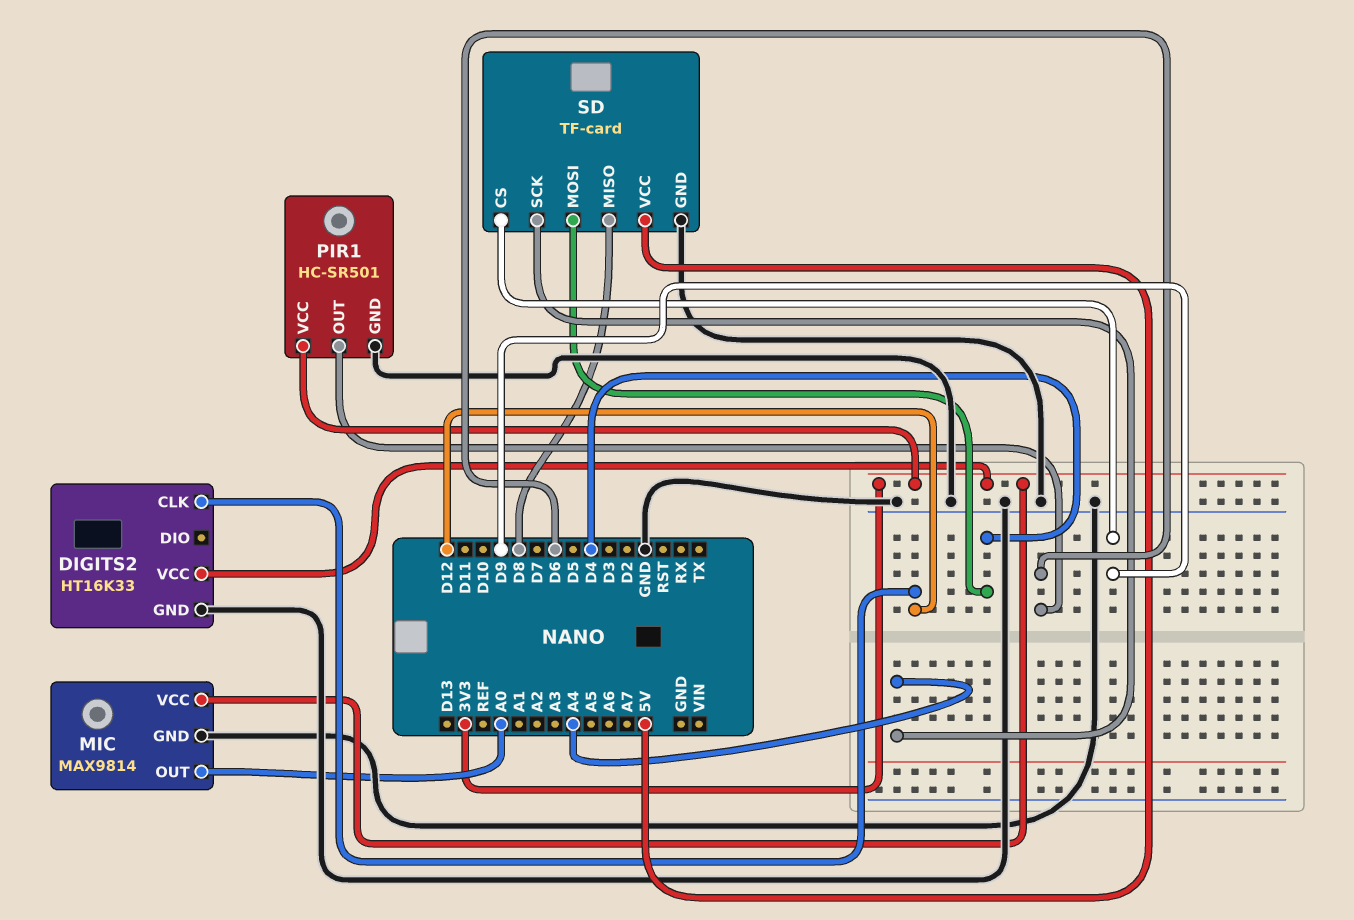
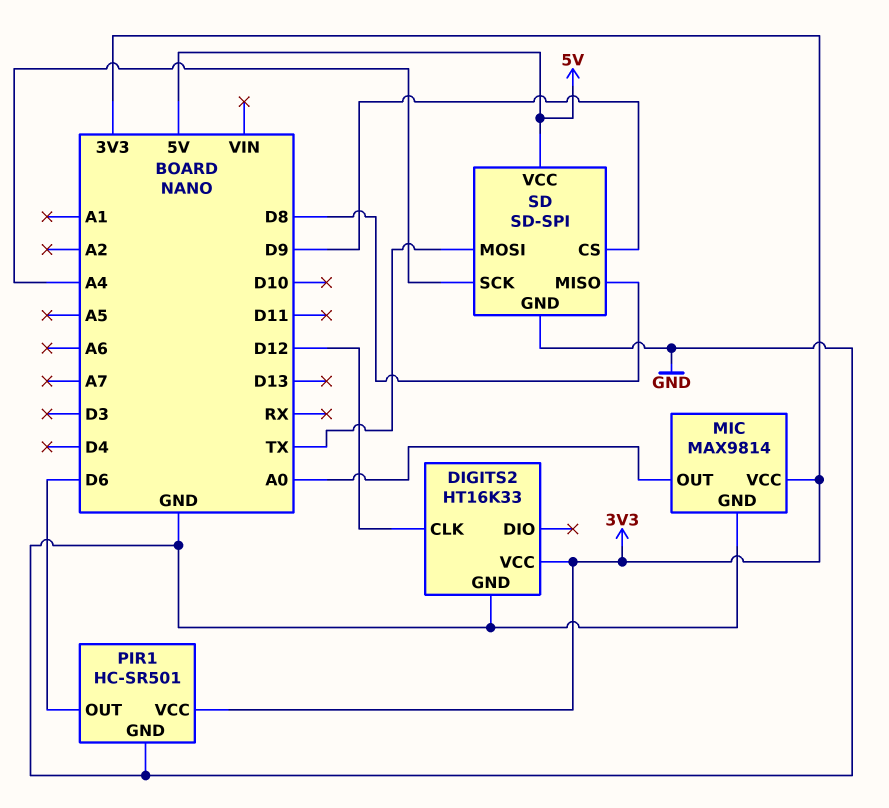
SD: TF-card -> SD-SPI
SD pin MOSI: D4 -> TX

